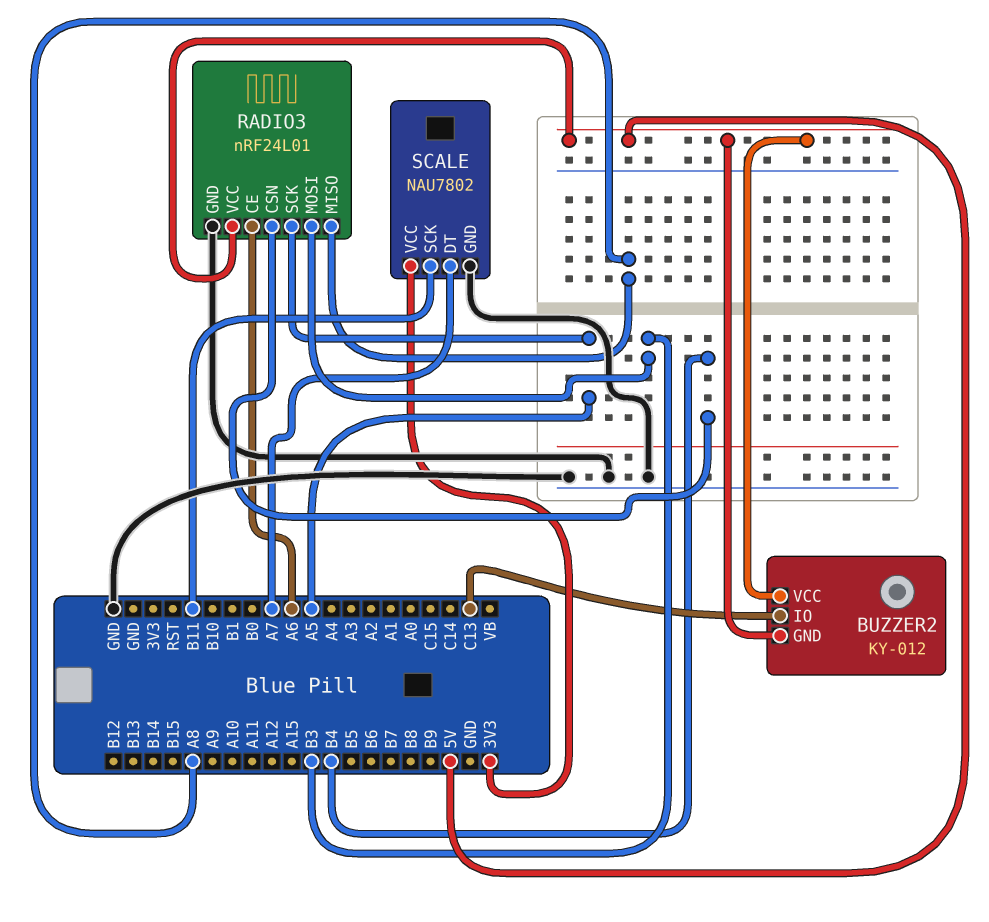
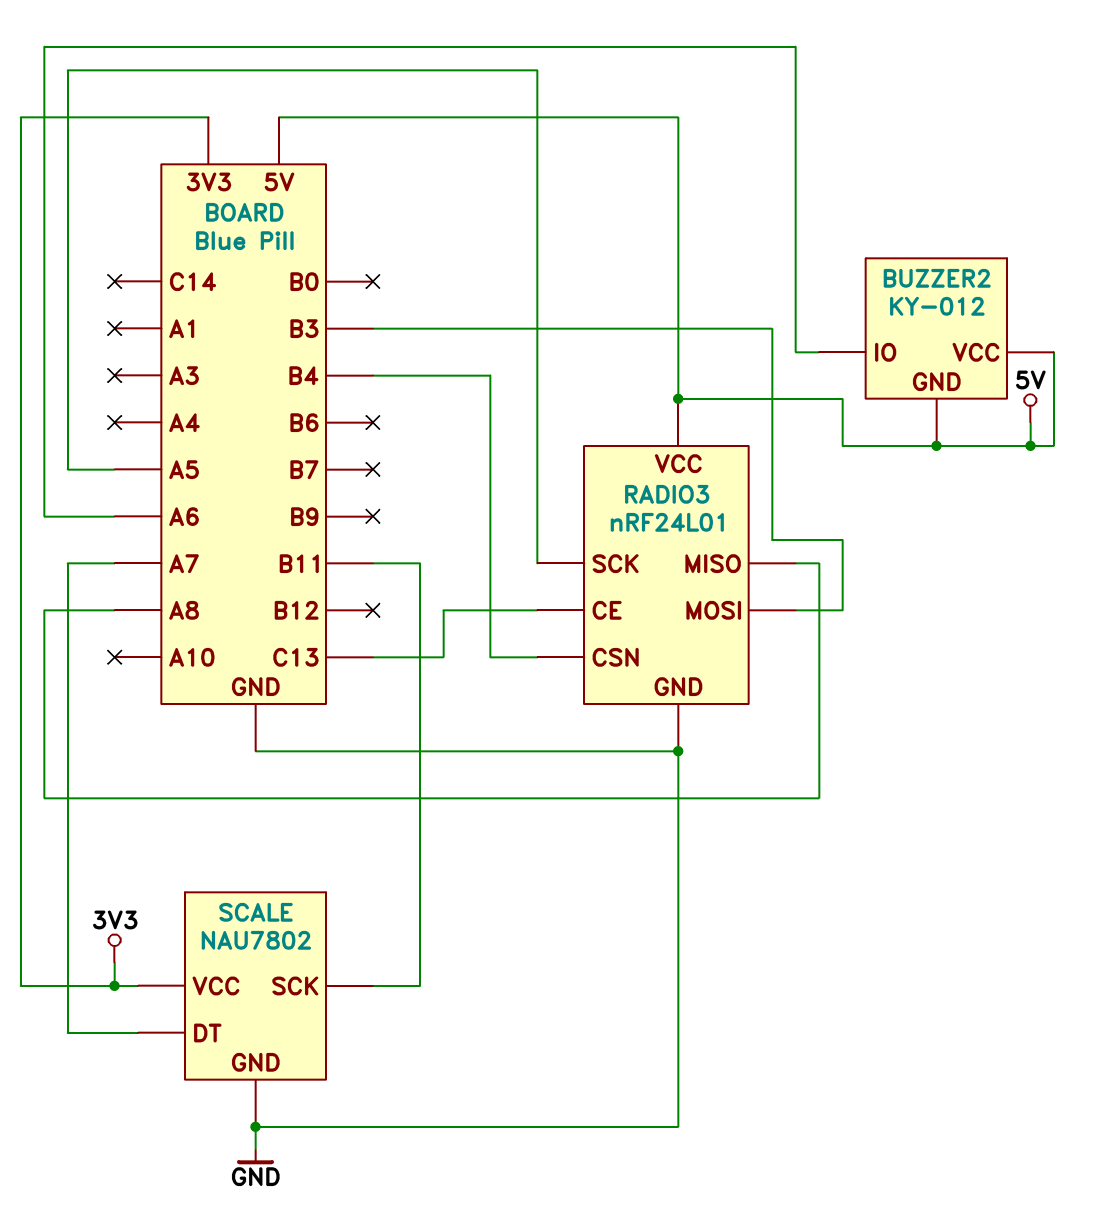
BUZZER2 pin IO: C13 -> A6
RADIO3 pin CE: A6 -> C13

